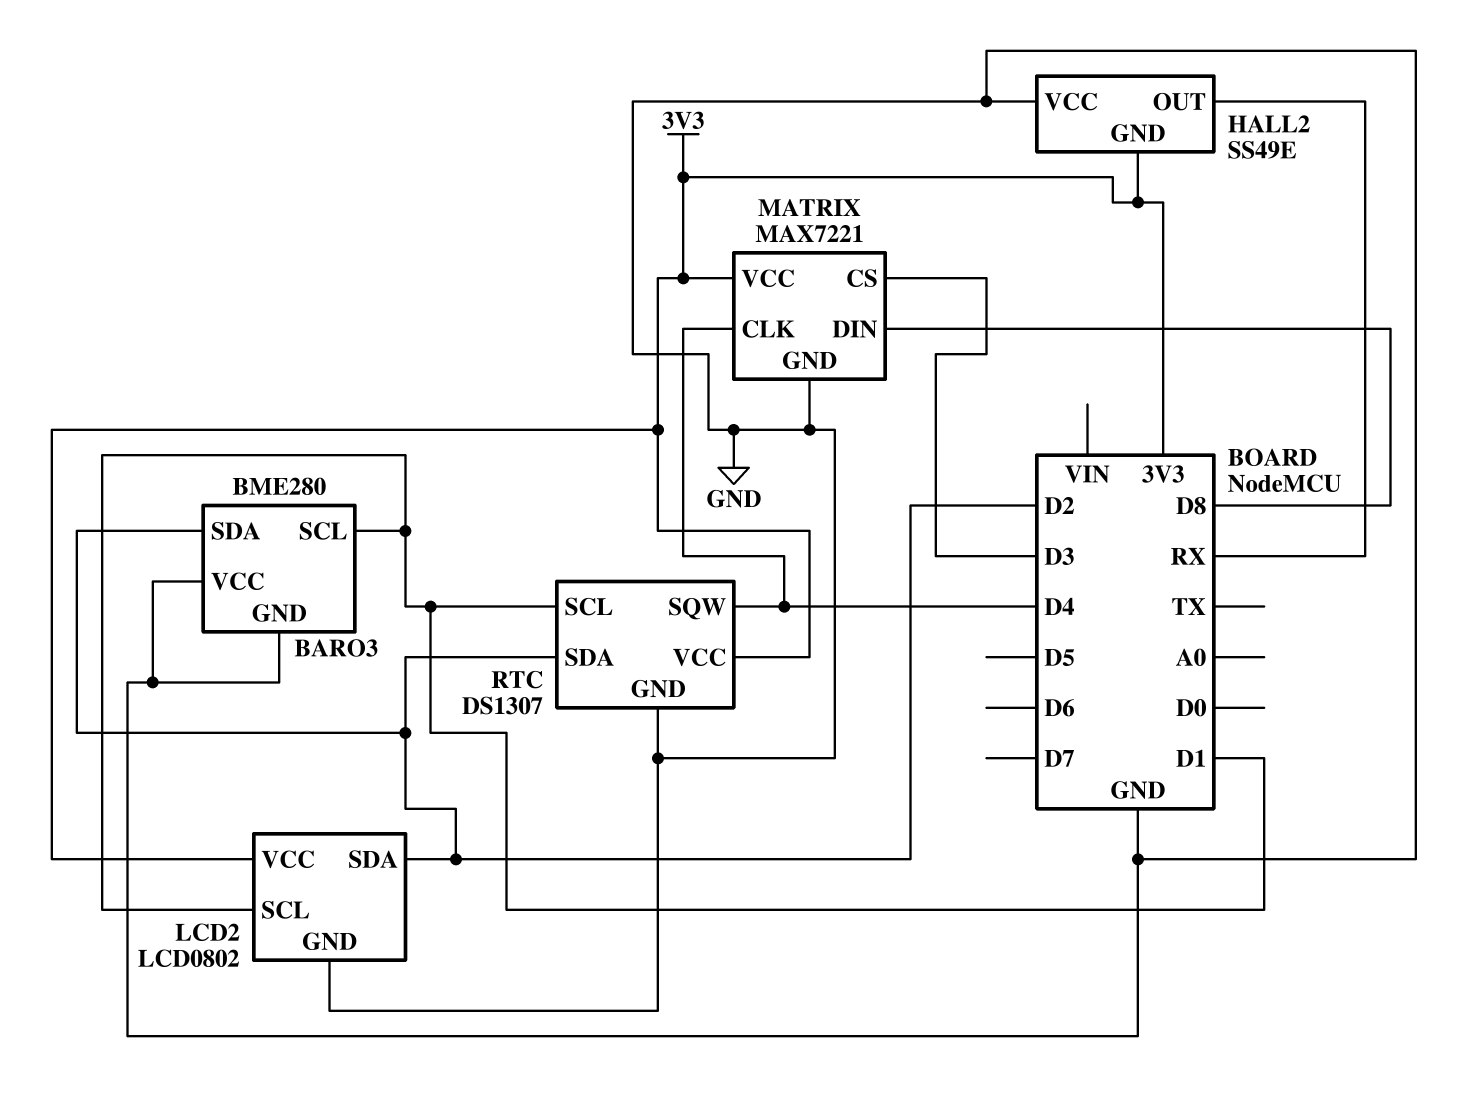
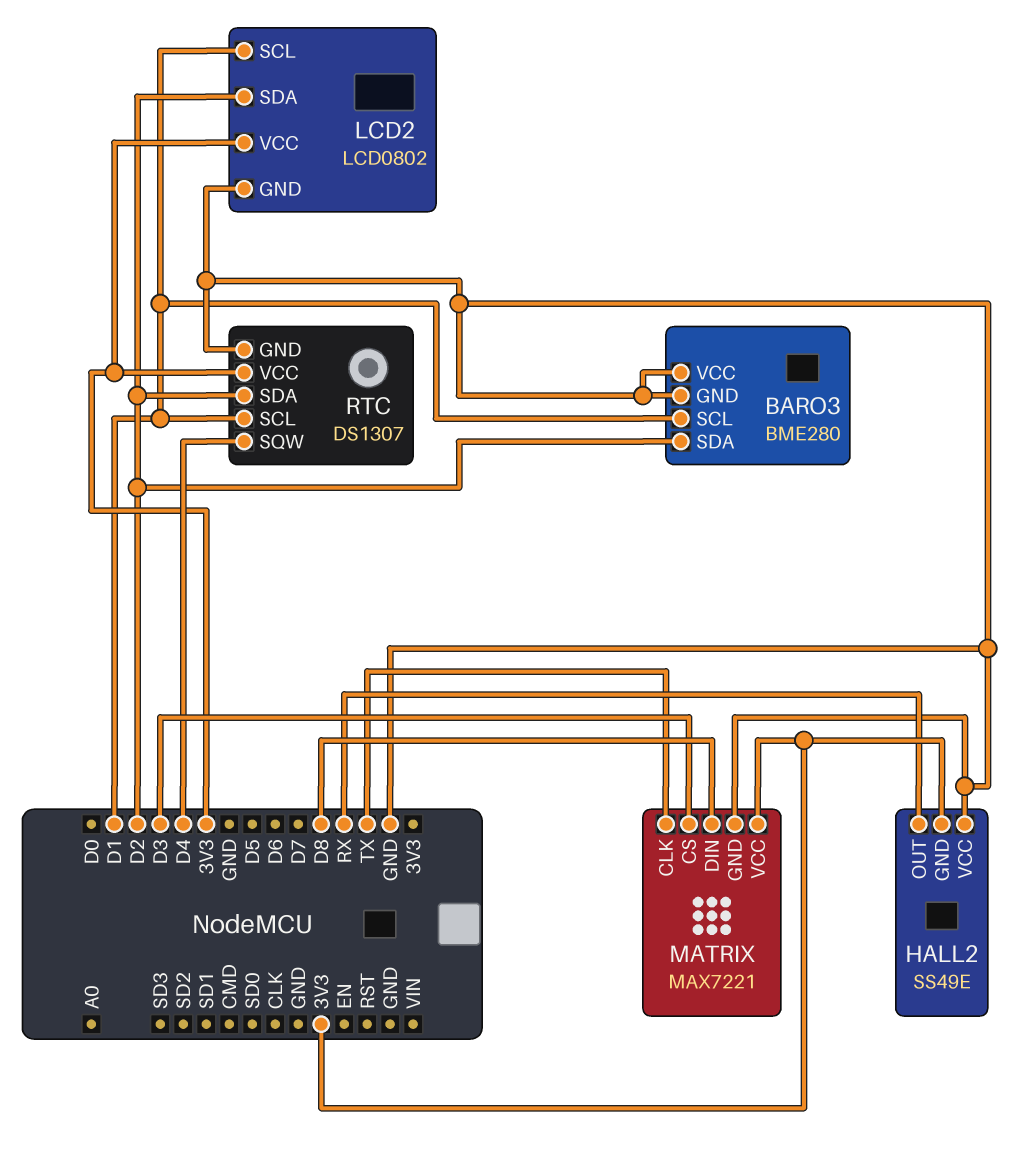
MATRIX pin CLK: D4 -> TX

